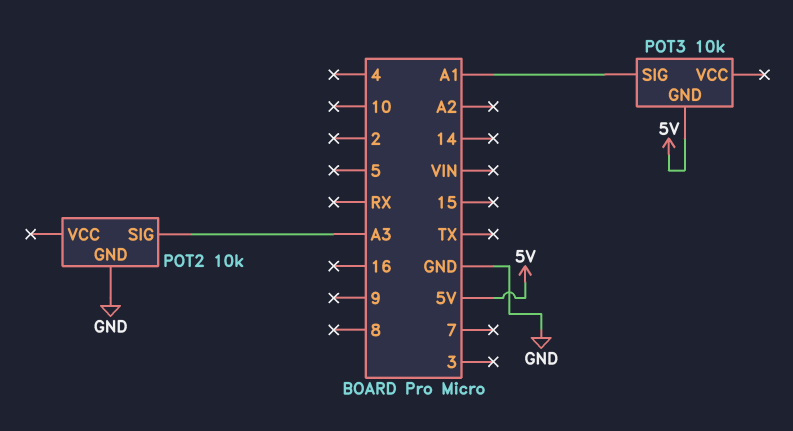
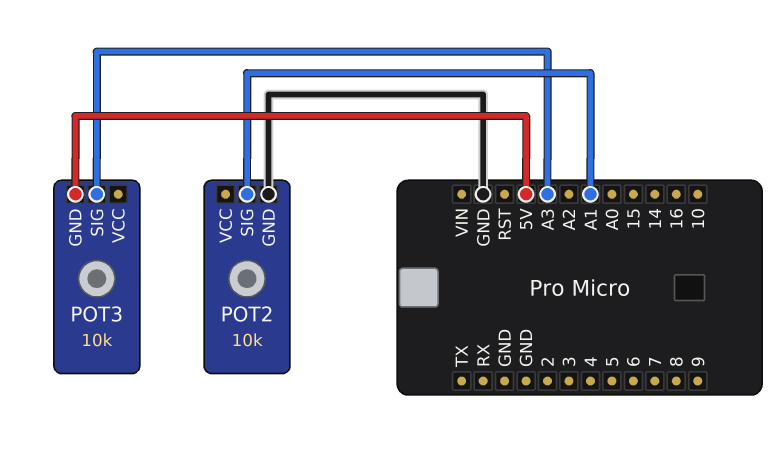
POT2 pin SIG: A3 -> A1
POT3 pin SIG: A1 -> A3

